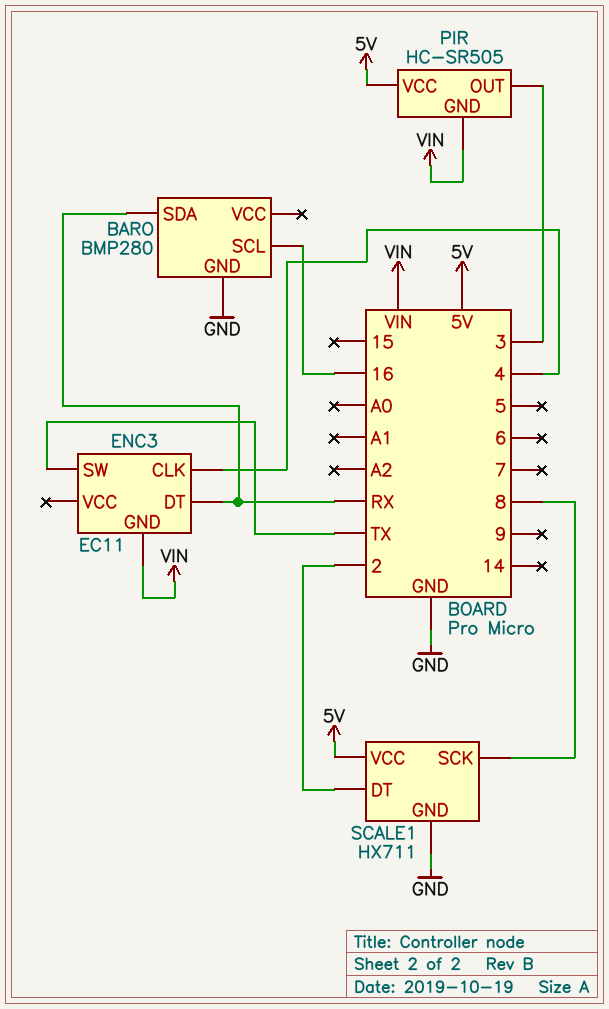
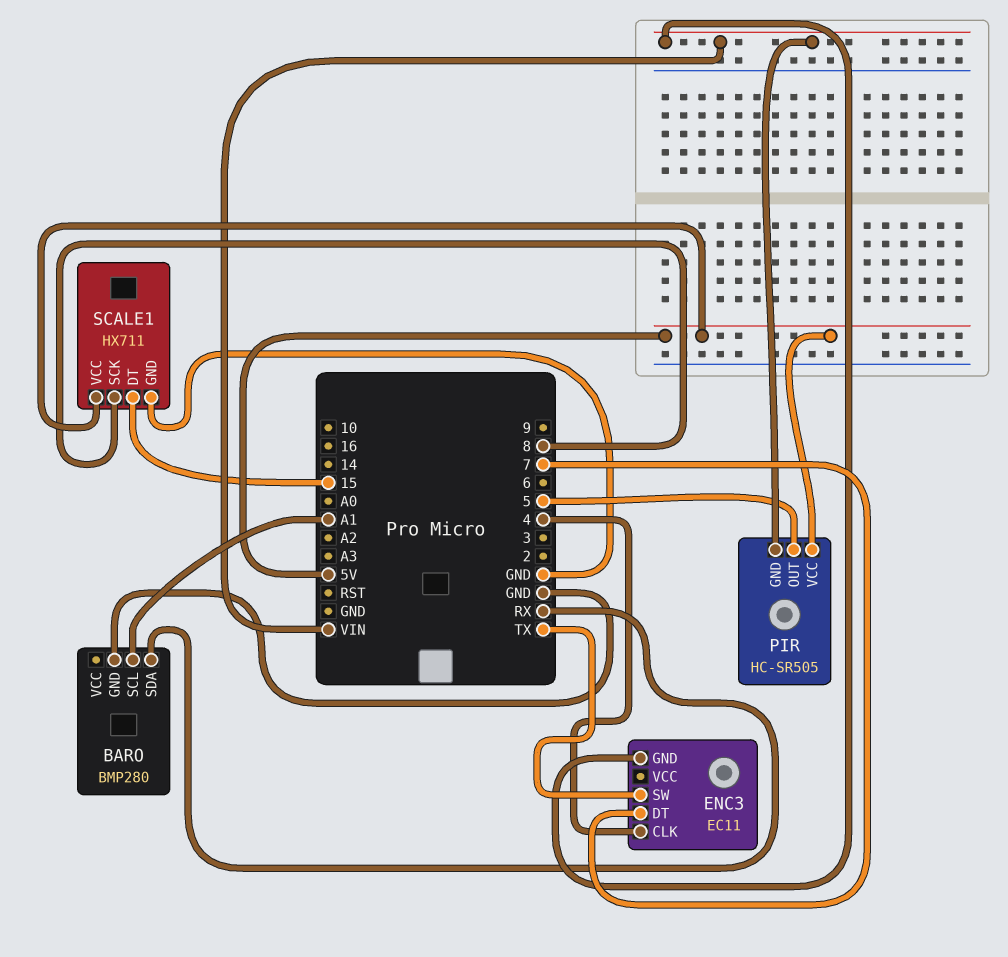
BARO pin SCL: 16 -> A1
ENC3 pin DT: RX -> 7
PIR pin OUT: 3 -> 5
SCALE1 pin DT: 2 -> 15

